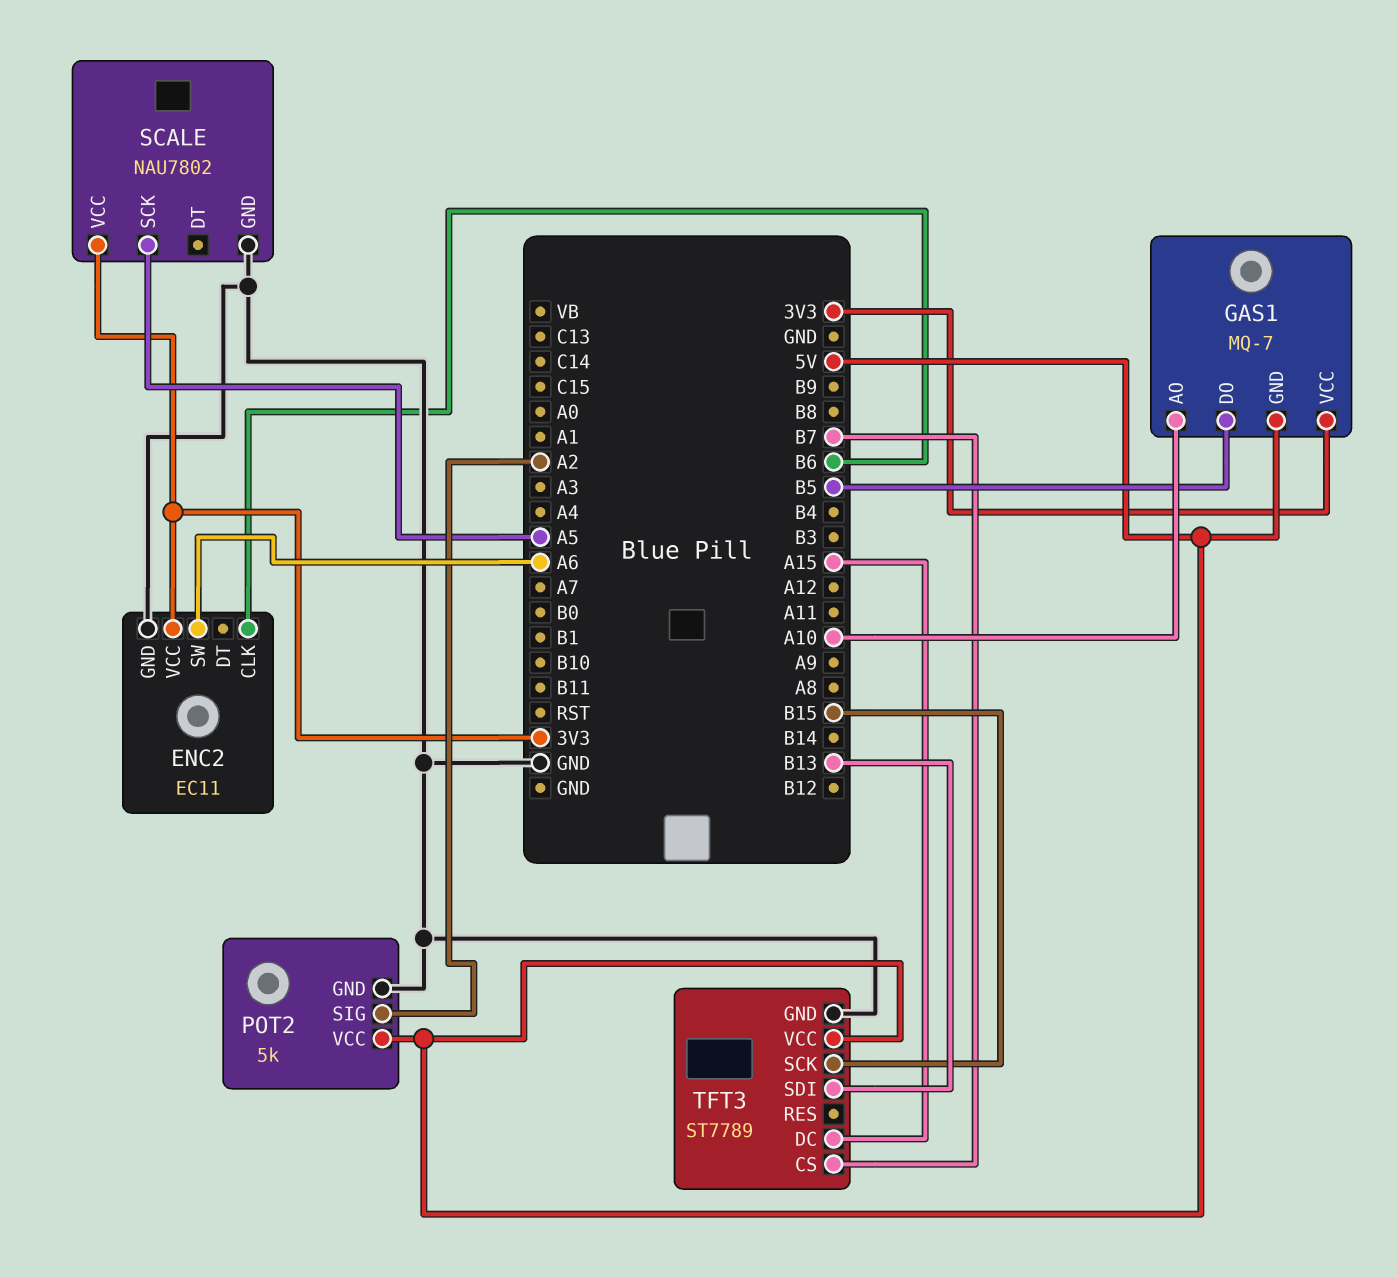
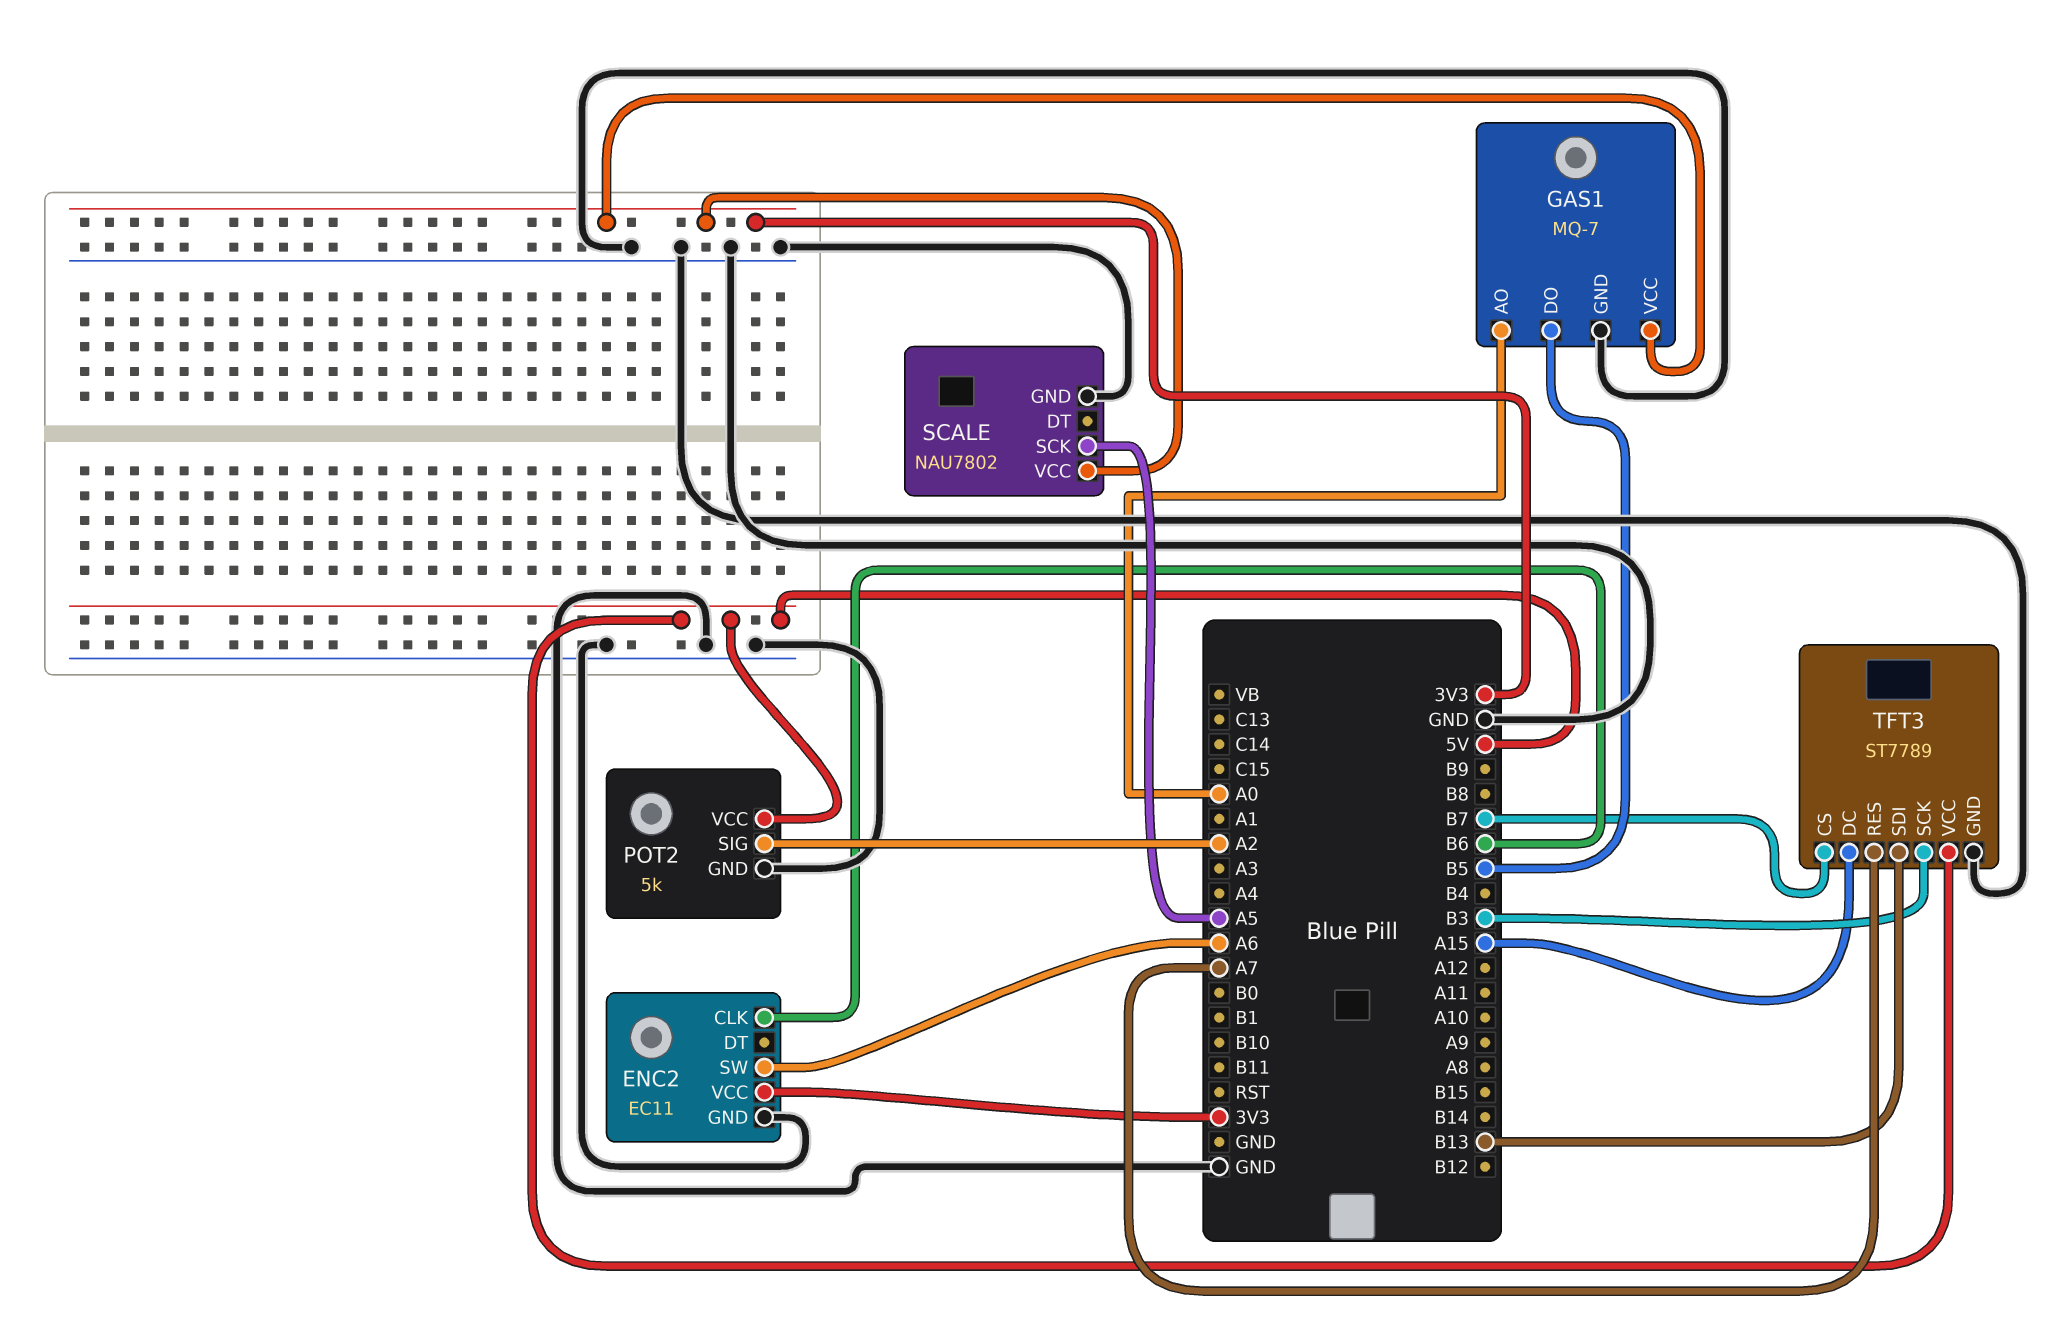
GAS1 pin AO: A10 -> A0
GAS1 pin GND: 5V -> GND
TFT3 pin RES: none -> A7
TFT3 pin SCK: B15 -> B3

